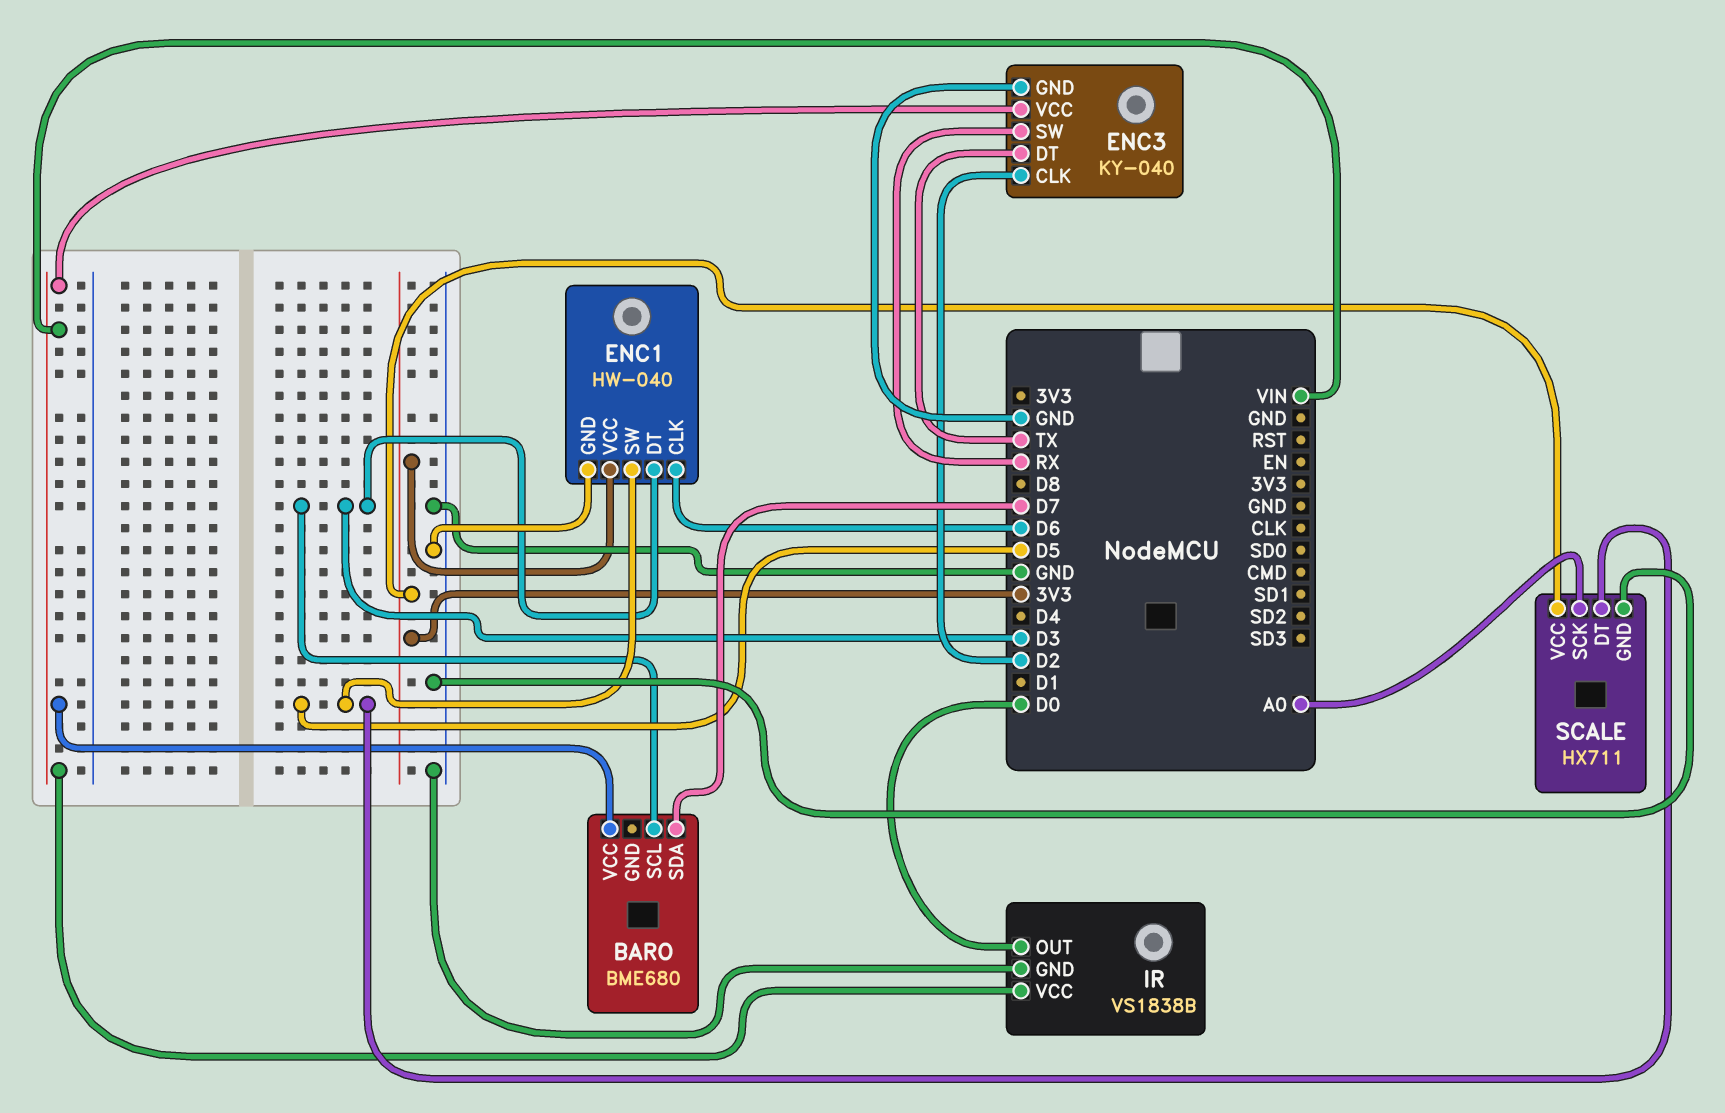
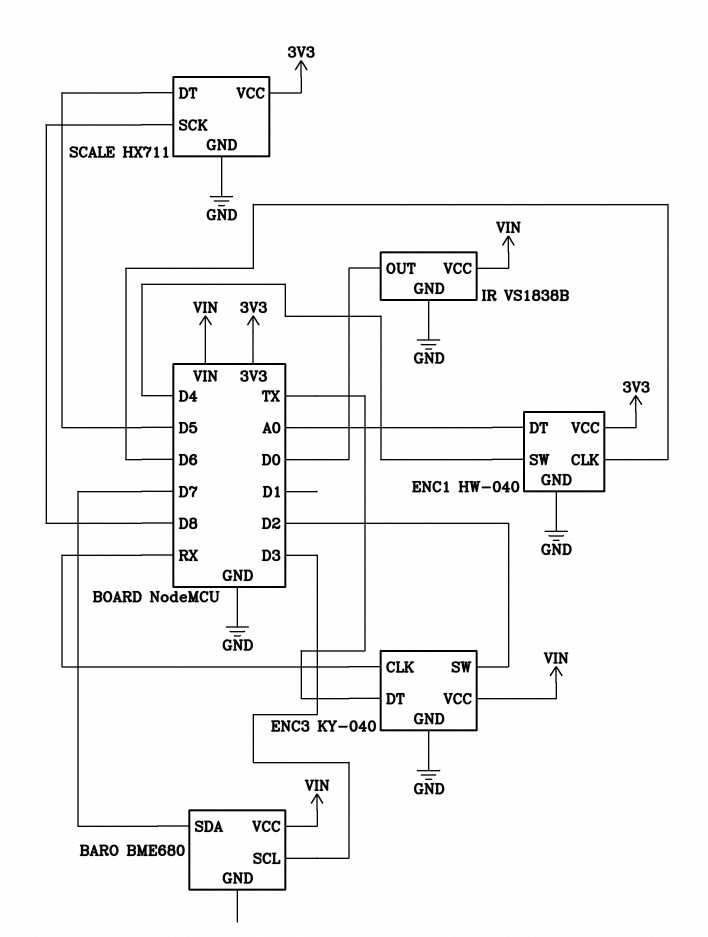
ENC1 pin DT: D3 -> A0
ENC1 pin SW: D5 -> D4
ENC3 pin CLK: D2 -> RX
ENC3 pin SW: RX -> D2
SCALE pin SCK: A0 -> D8

